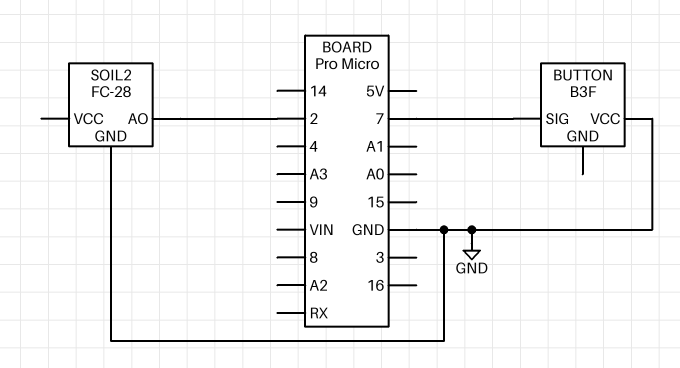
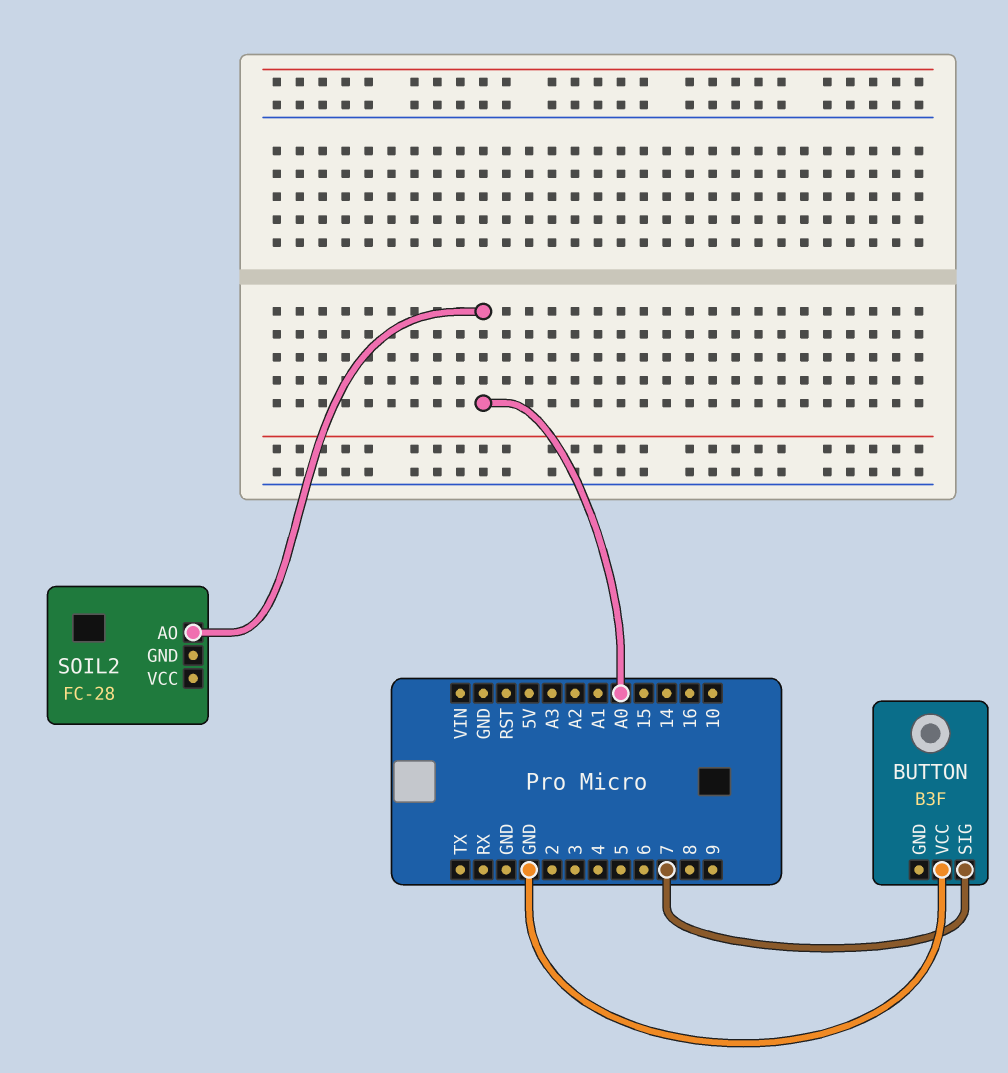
SOIL2 pin AO: 2 -> A0
SOIL2 pin GND: GND -> none

